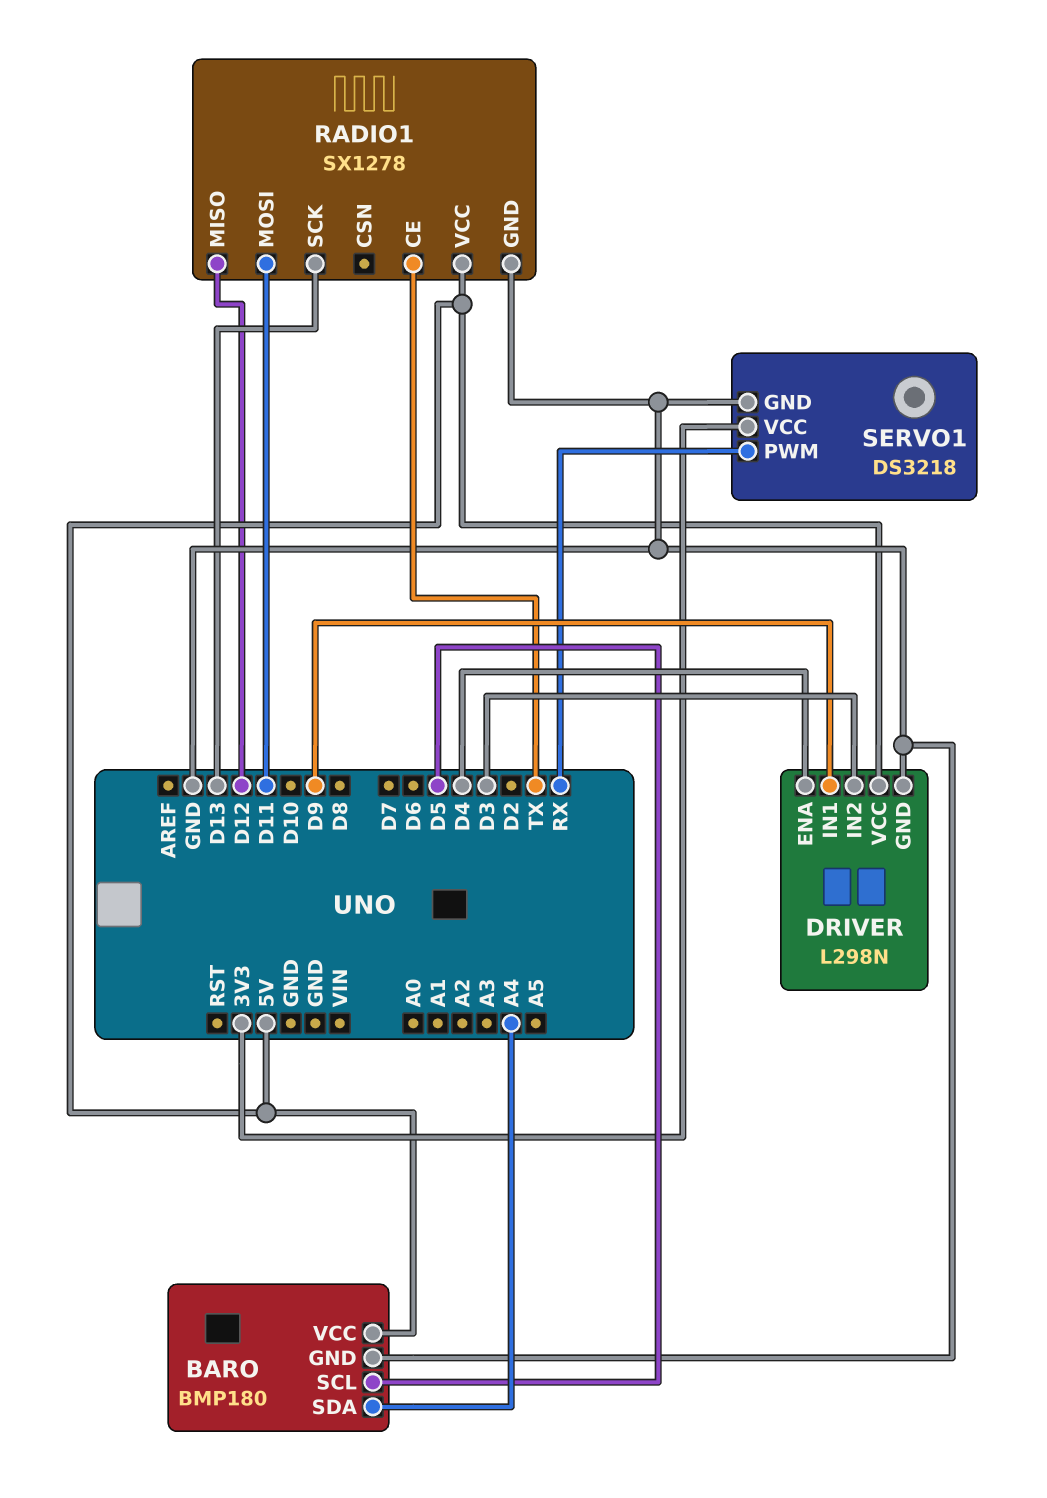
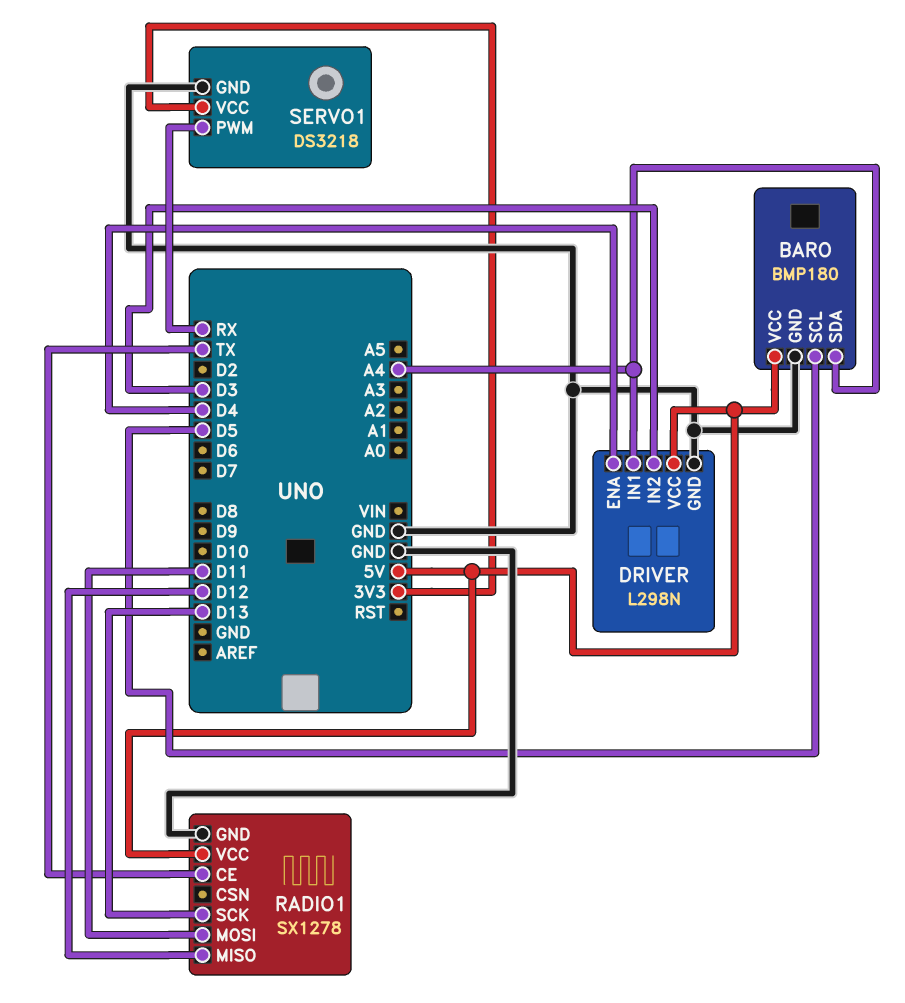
DRIVER pin IN1: D9 -> A4

